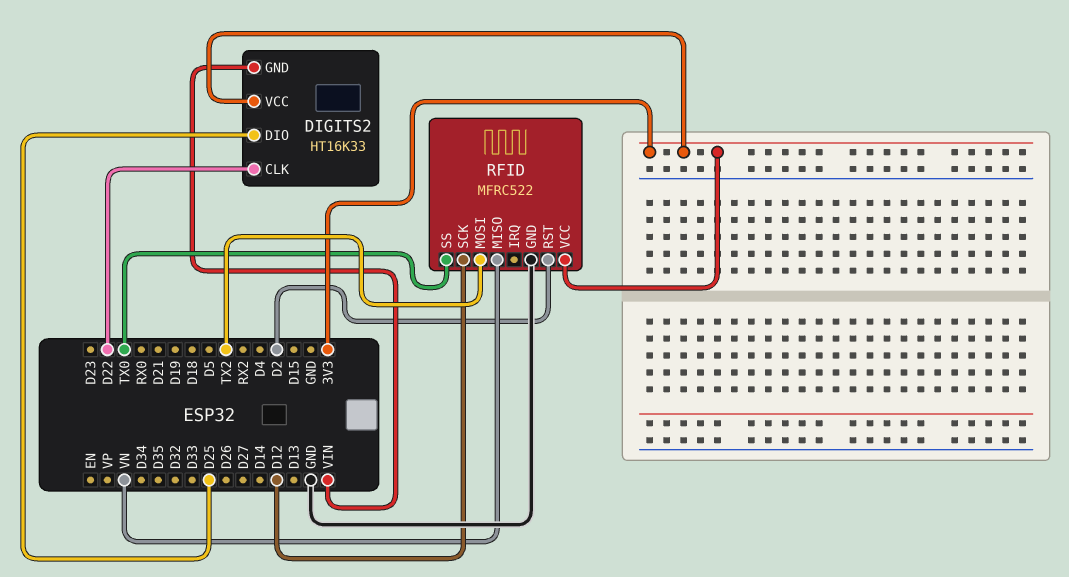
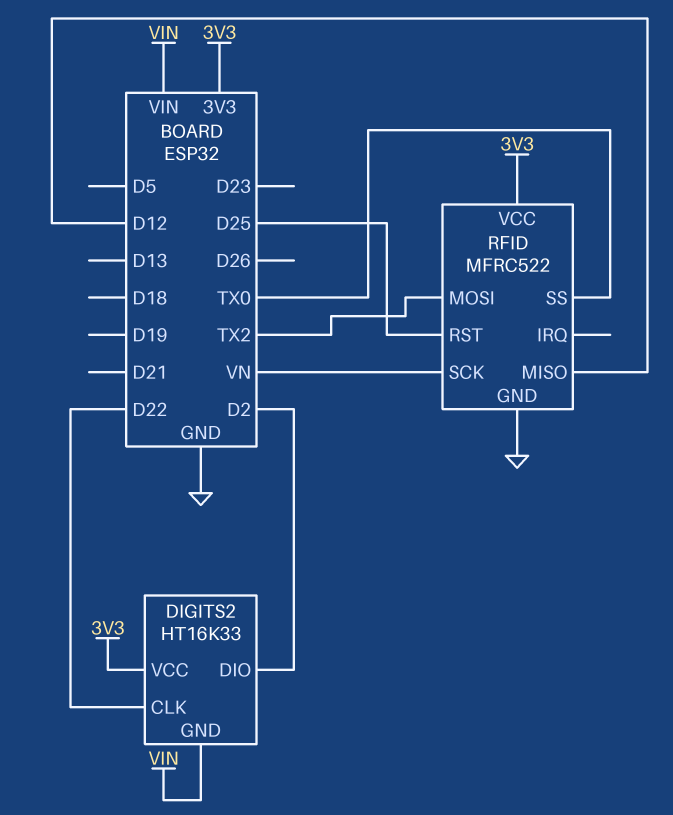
DIGITS2 pin DIO: D25 -> D2
RFID pin MISO: VN -> D12
RFID pin RST: D2 -> D25
RFID pin SCK: D12 -> VN

